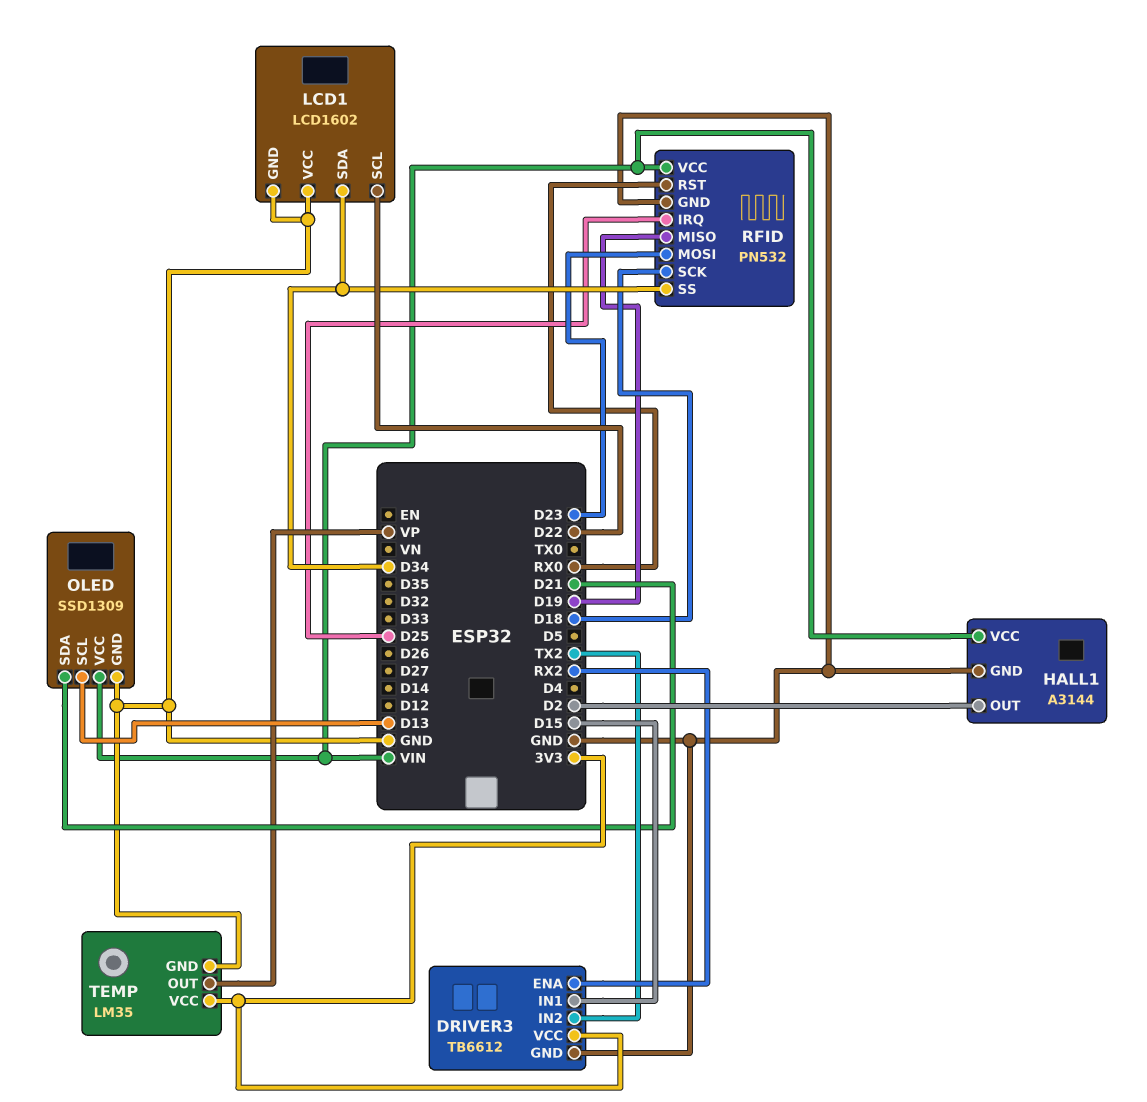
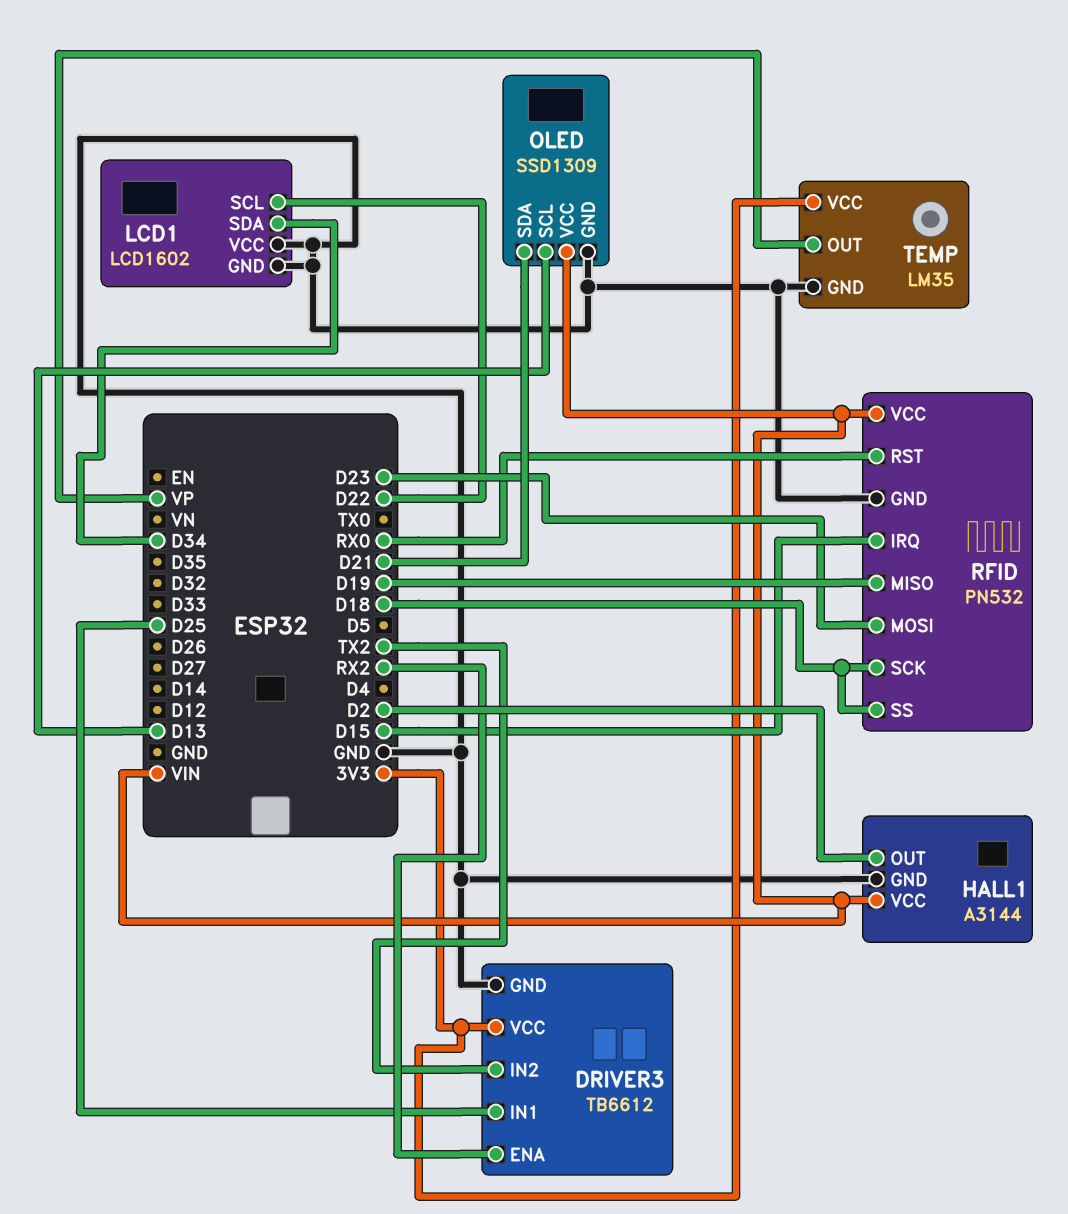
DRIVER3 pin IN1: D15 -> D25
RFID pin IRQ: D25 -> D15
RFID pin SS: D34 -> D18

